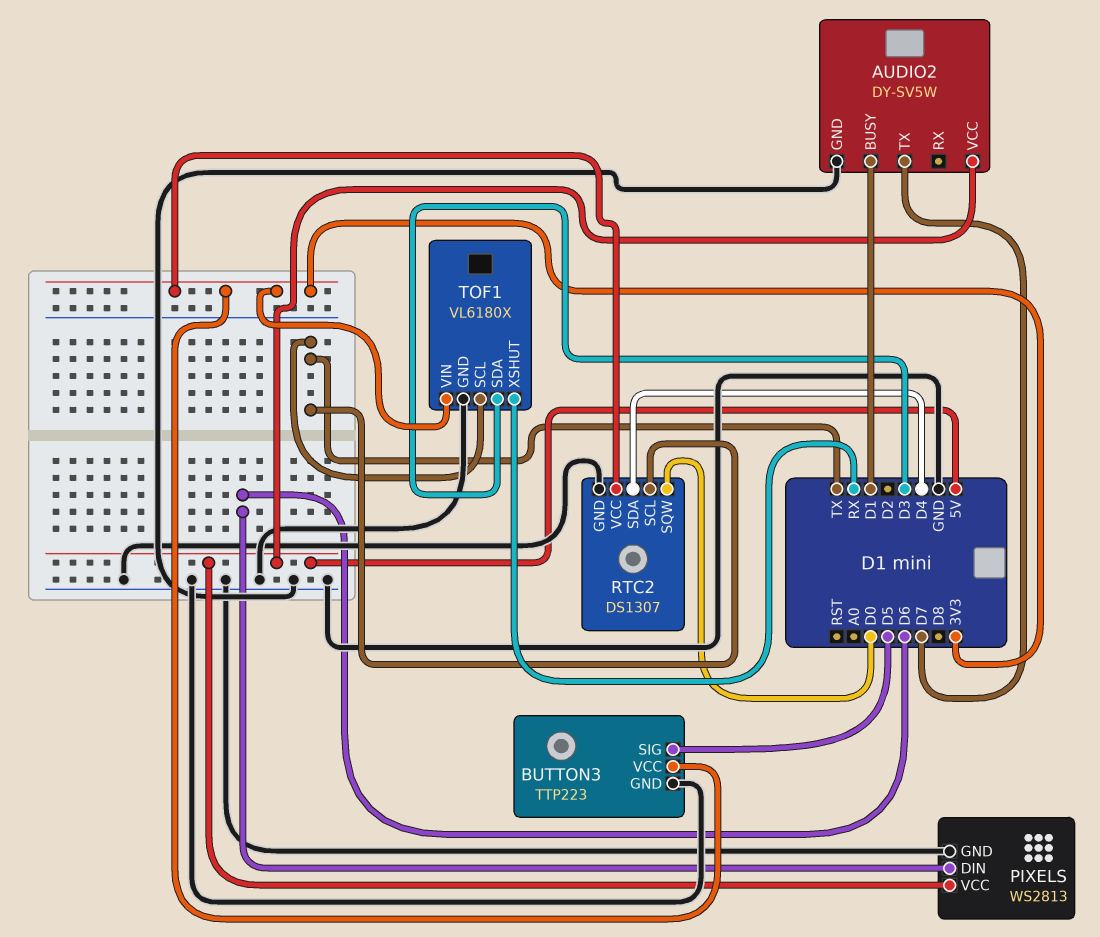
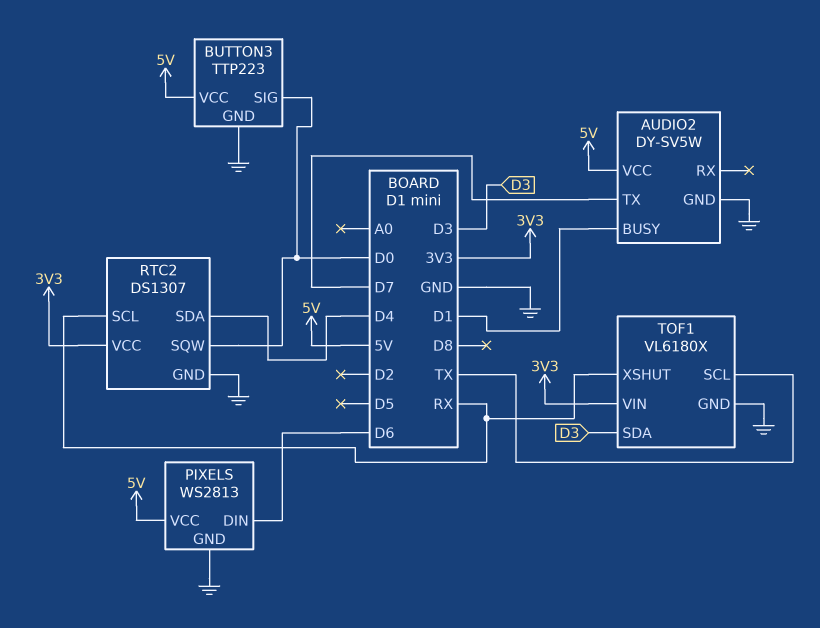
BUTTON3 pin SIG: D5 -> D0
BUTTON3 pin VCC: 3V3 -> 5V
RTC2 pin SCL: TX -> RX

